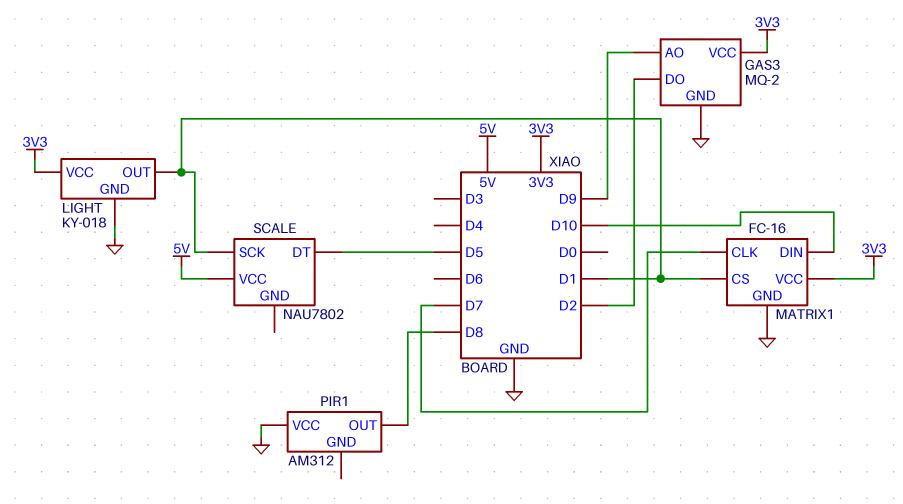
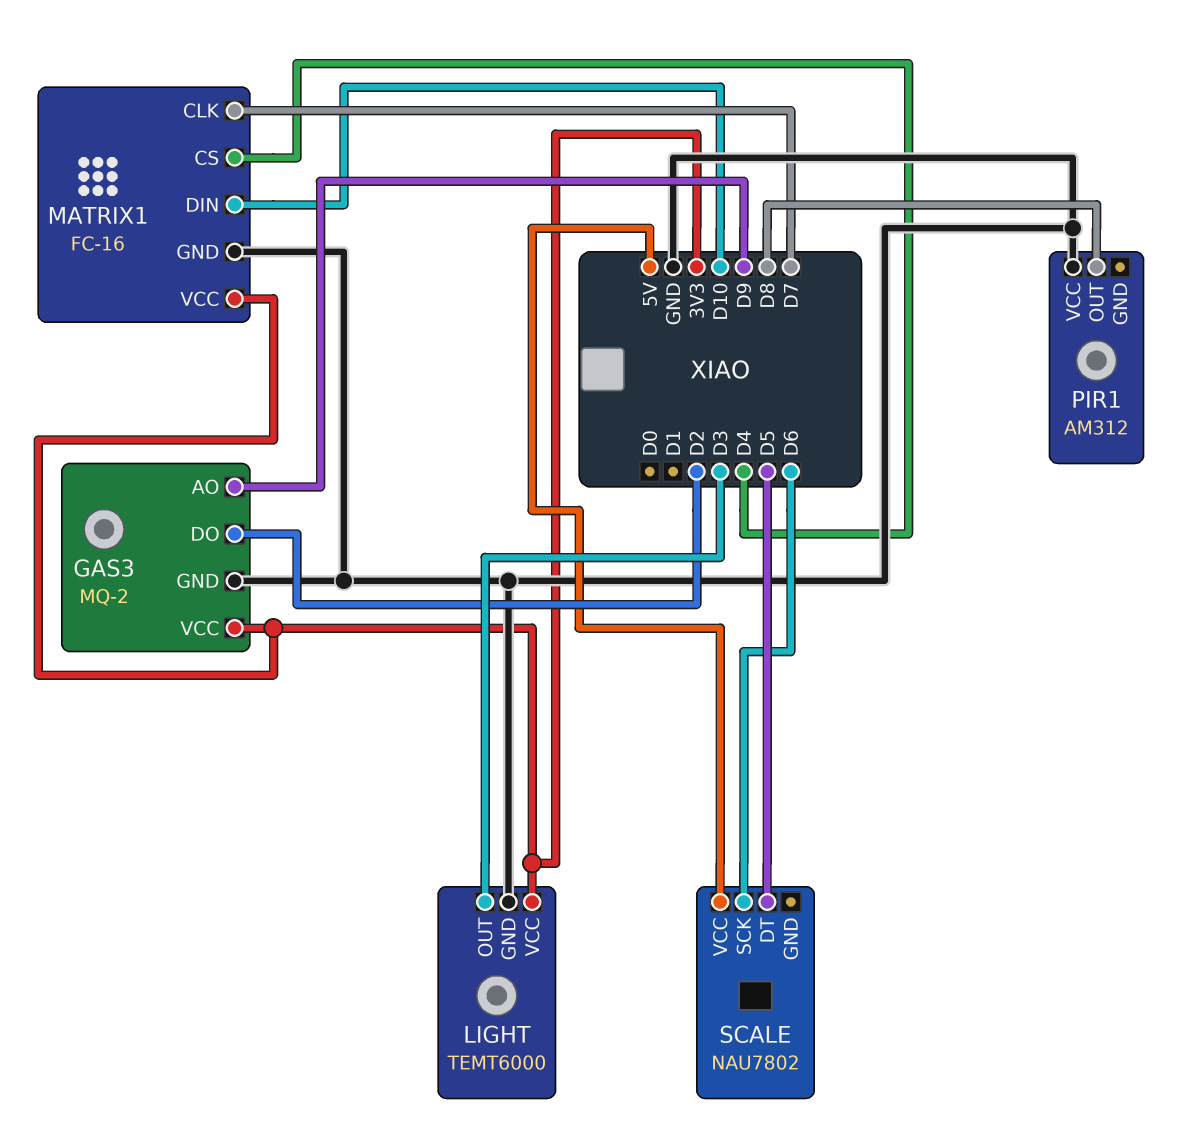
LIGHT: KY-018 -> TEMT6000
LIGHT pin OUT: D1 -> D3
MATRIX1 pin CS: D1 -> D4
SCALE pin SCK: D1 -> D6

